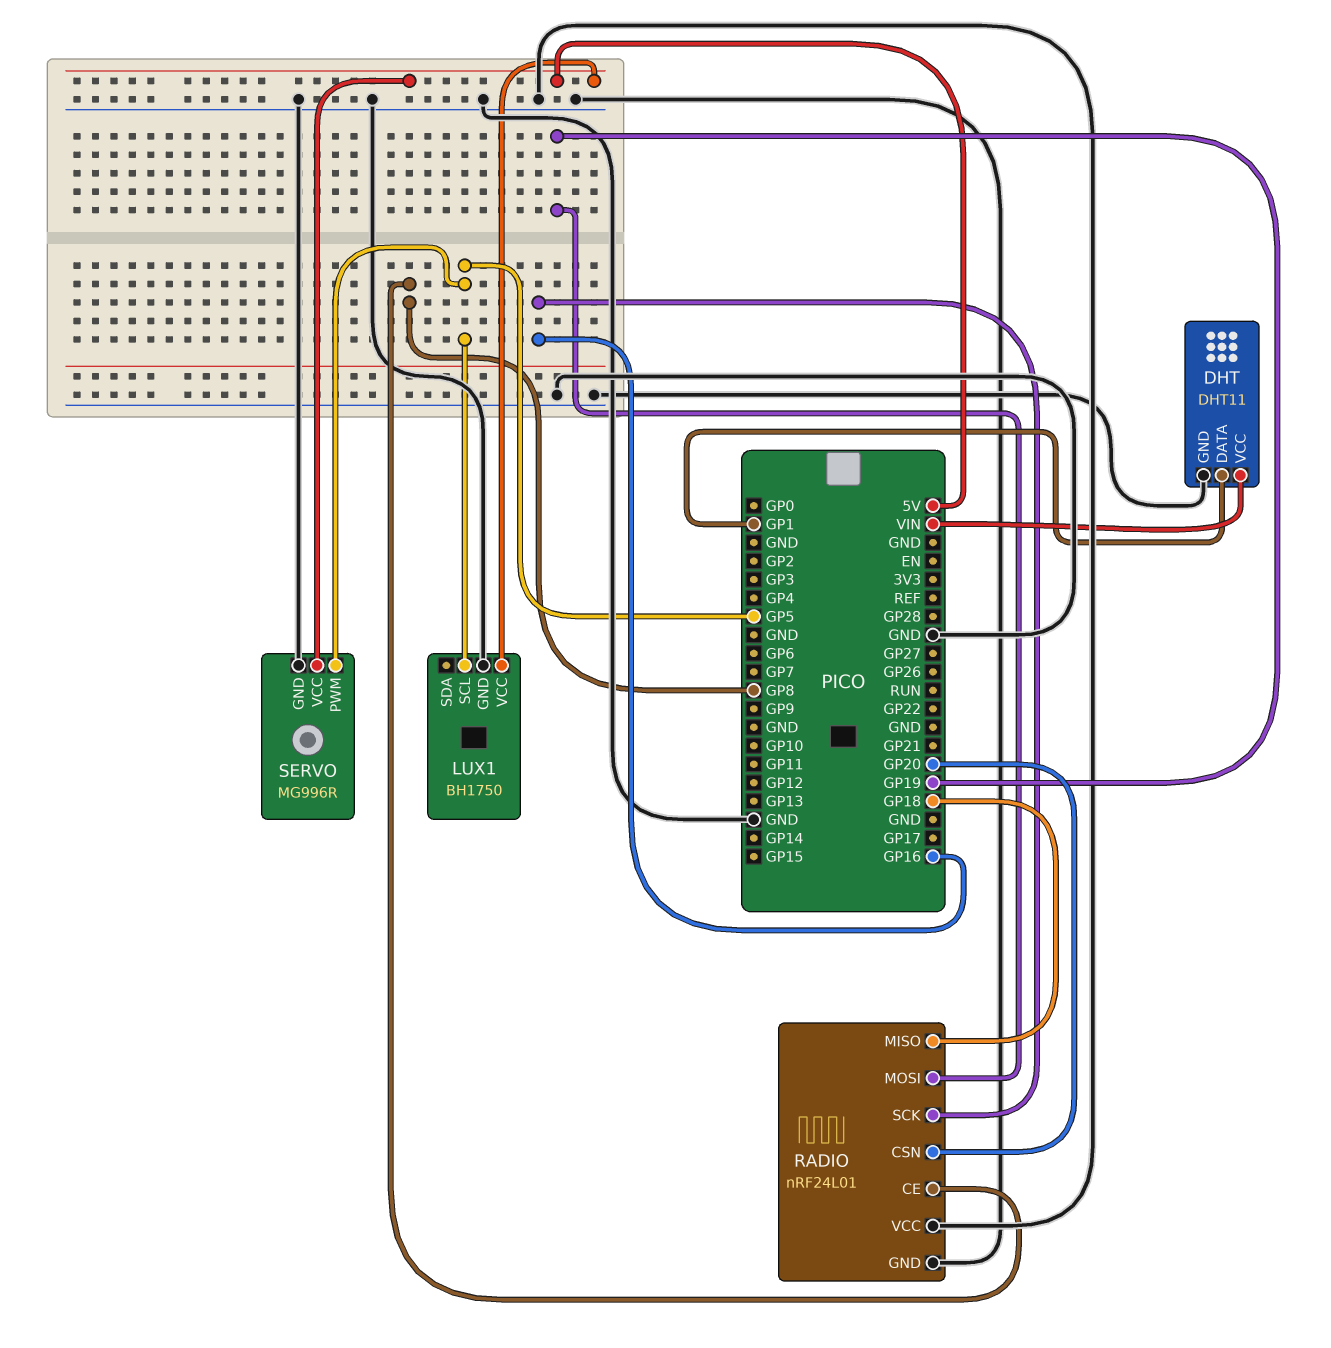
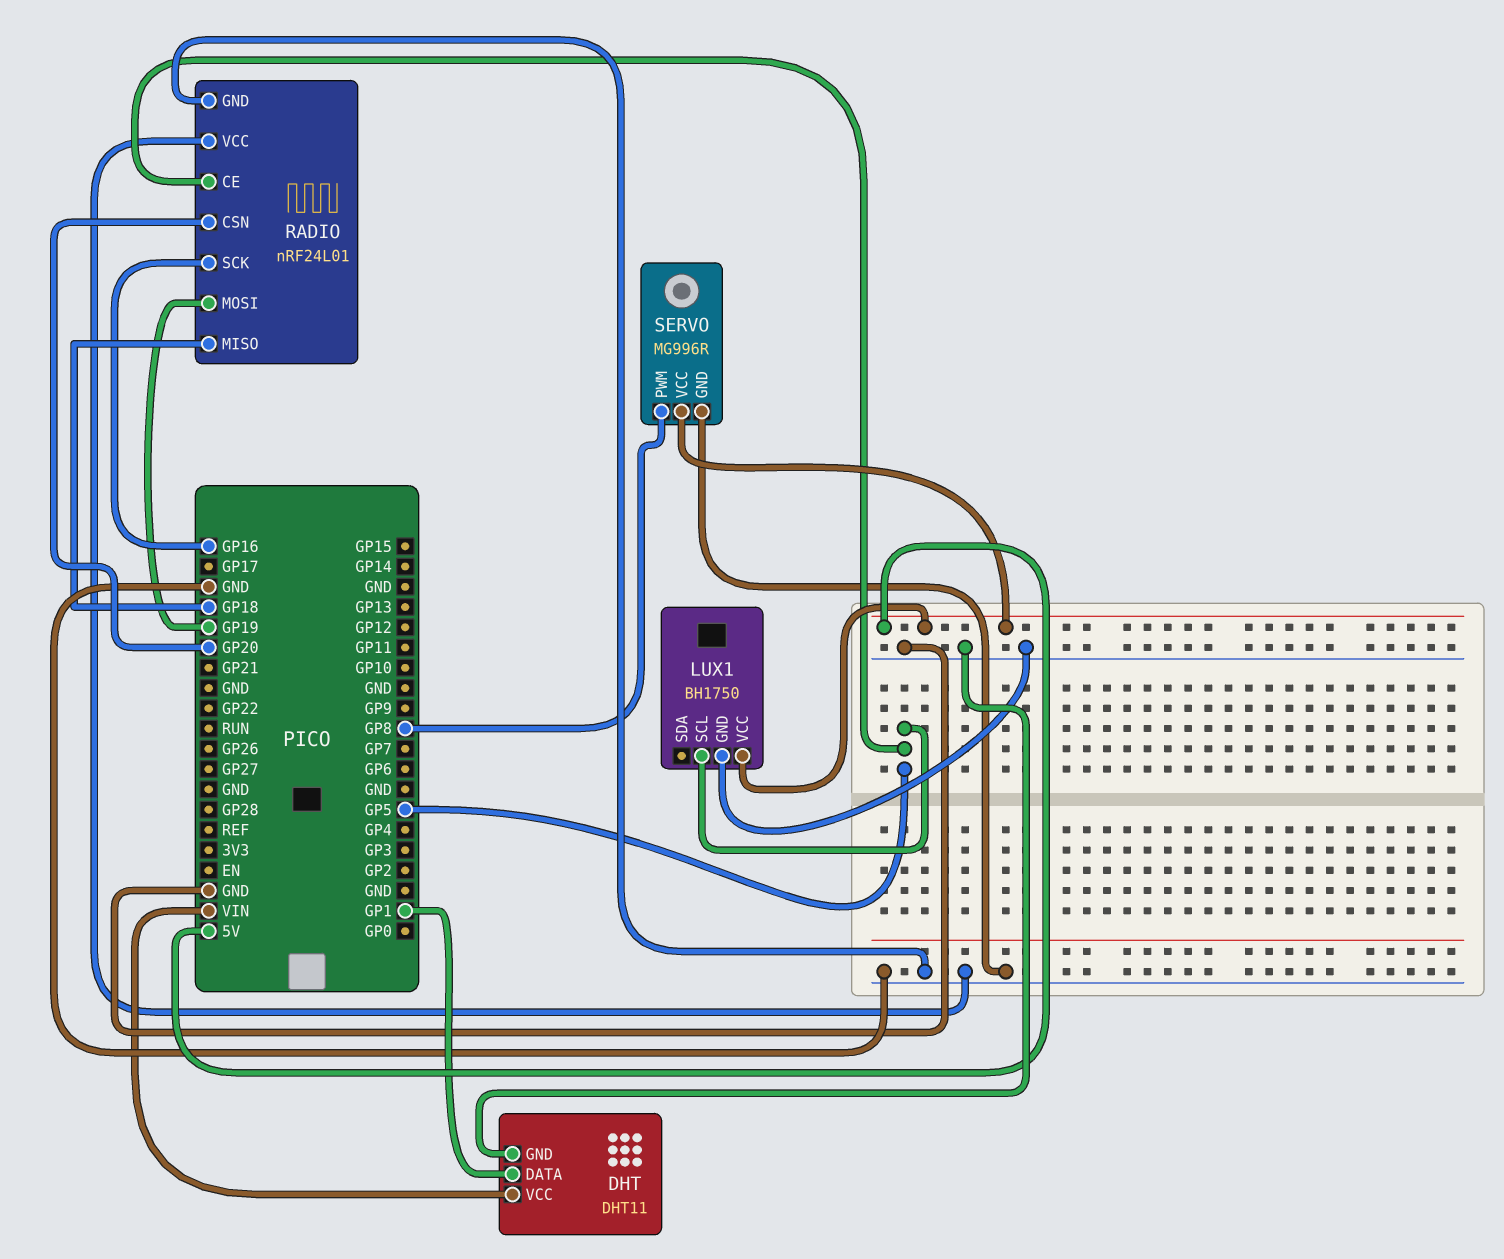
RADIO pin CE: GP8 -> GP5
SERVO pin PWM: GP5 -> GP8

